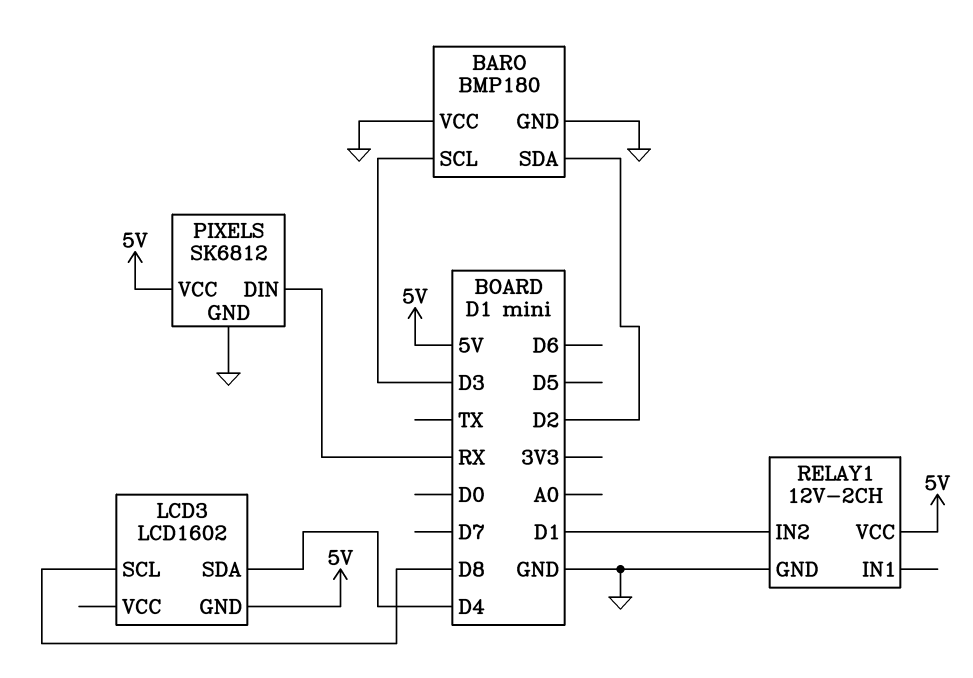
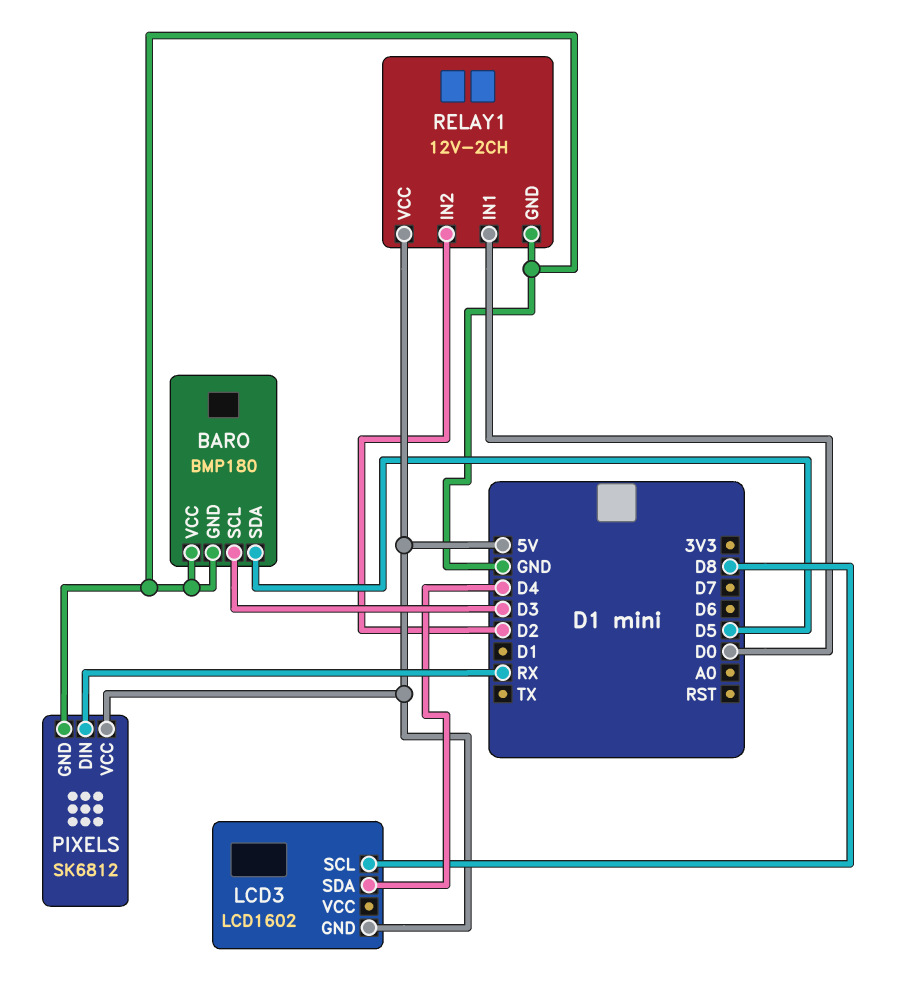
BARO pin SDA: D2 -> D5
RELAY1 pin IN1: none -> D0
RELAY1 pin IN2: D1 -> D2

